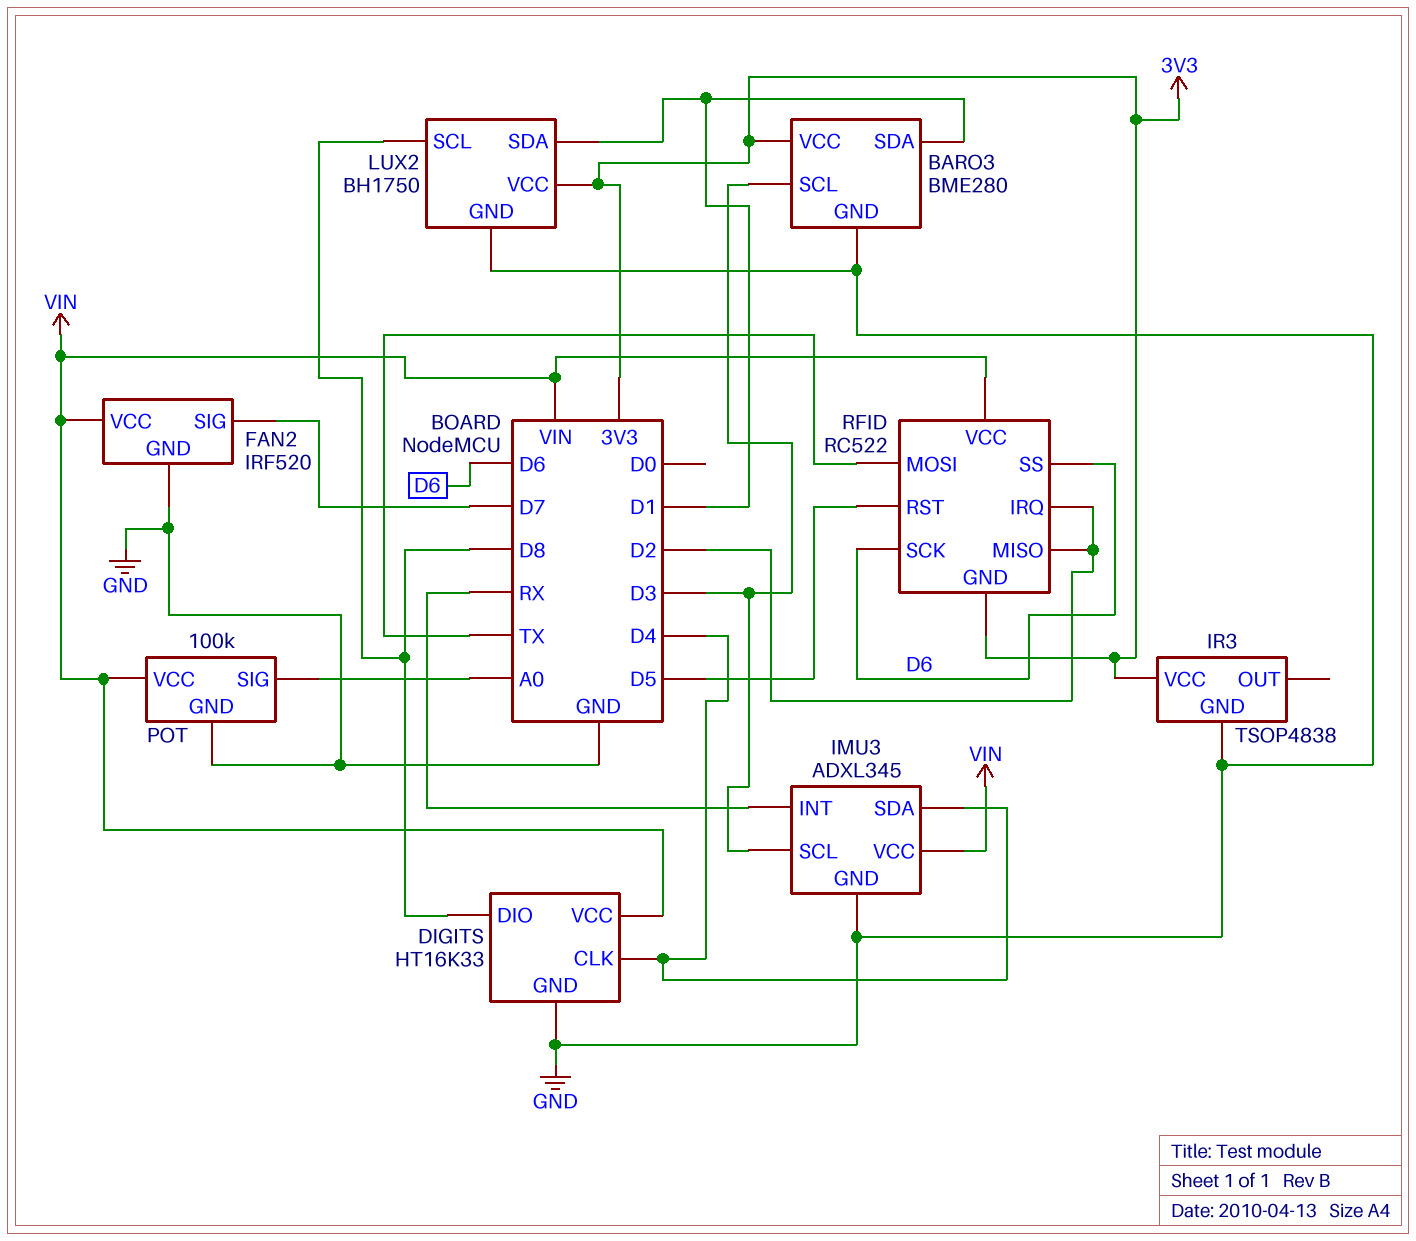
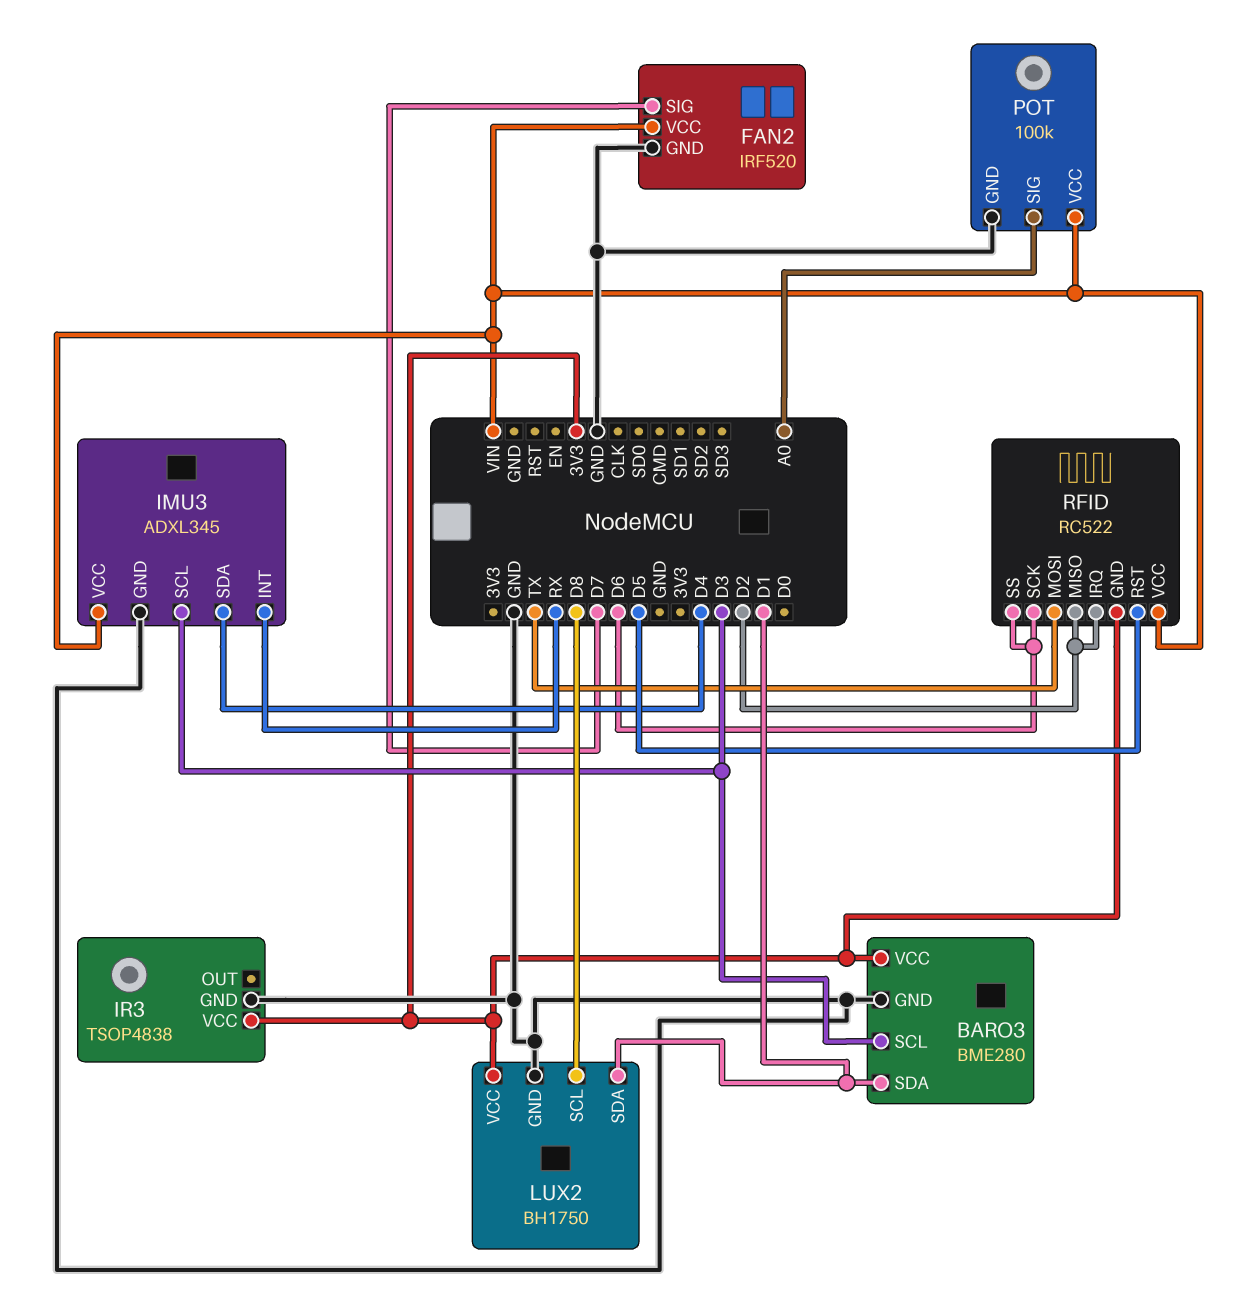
DIGITS: HT16K33 -> none
DIGITS pin CLK: D4 -> none
DIGITS pin DIO: D8 -> none
DIGITS pin GND: GND -> none
DIGITS pin VCC: VIN -> none

